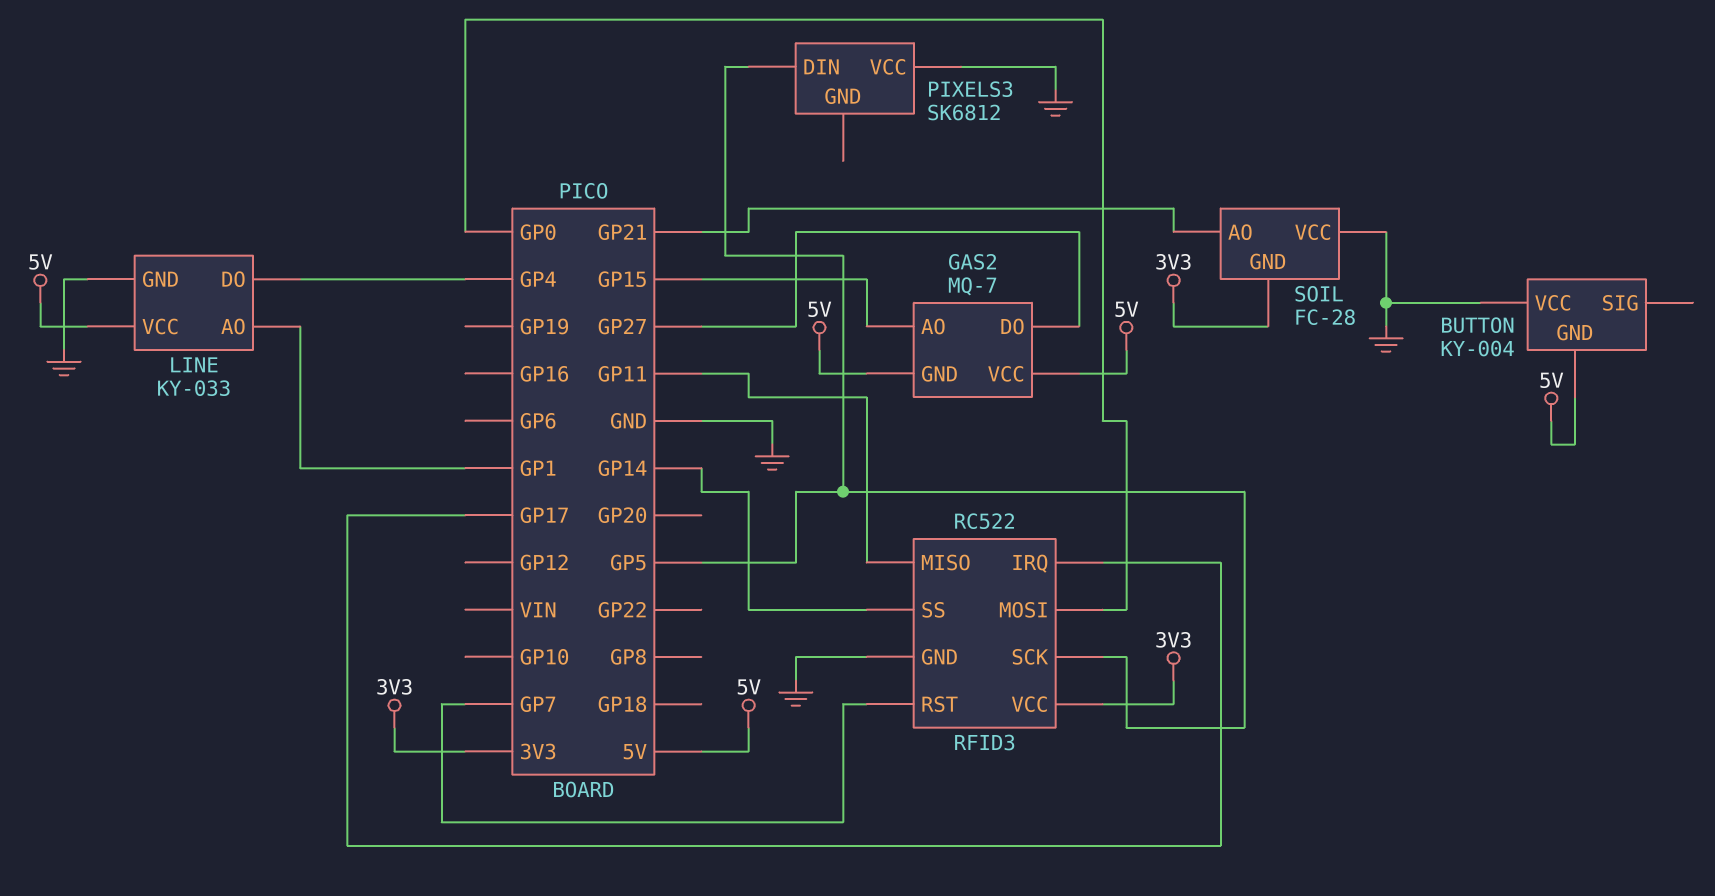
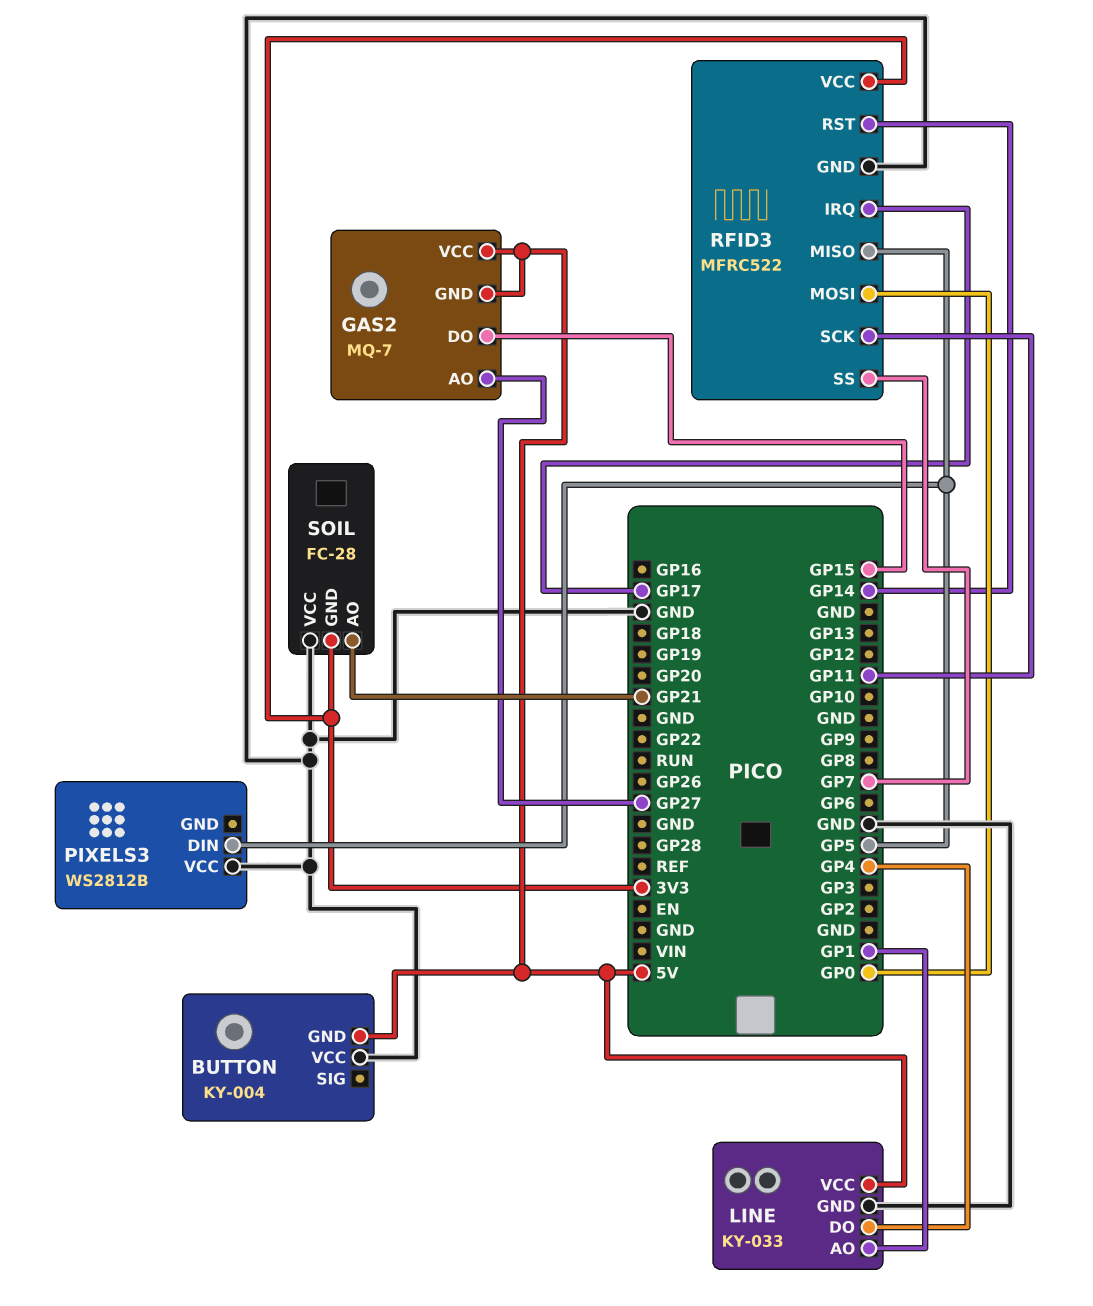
GAS2 pin AO: GP15 -> GP27
GAS2 pin DO: GP27 -> GP15
PIXELS3: SK6812 -> WS2812B
RFID3: RC522 -> MFRC522
RFID3 pin MISO: GP11 -> GP5
RFID3 pin RST: GP7 -> GP14
RFID3 pin SCK: GP5 -> GP11
RFID3 pin SS: GP14 -> GP7

